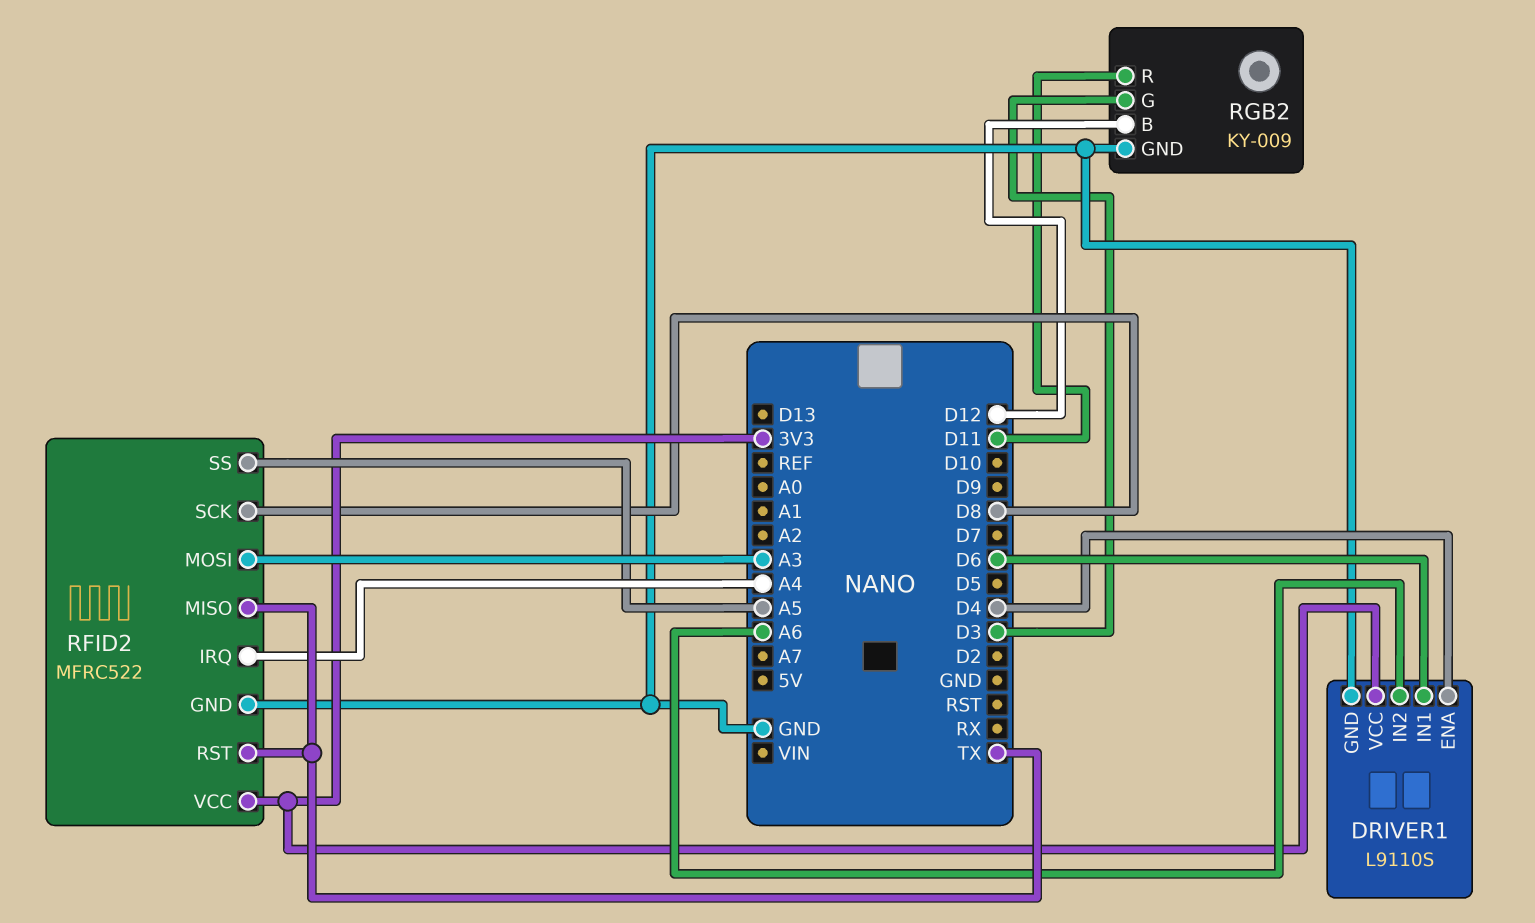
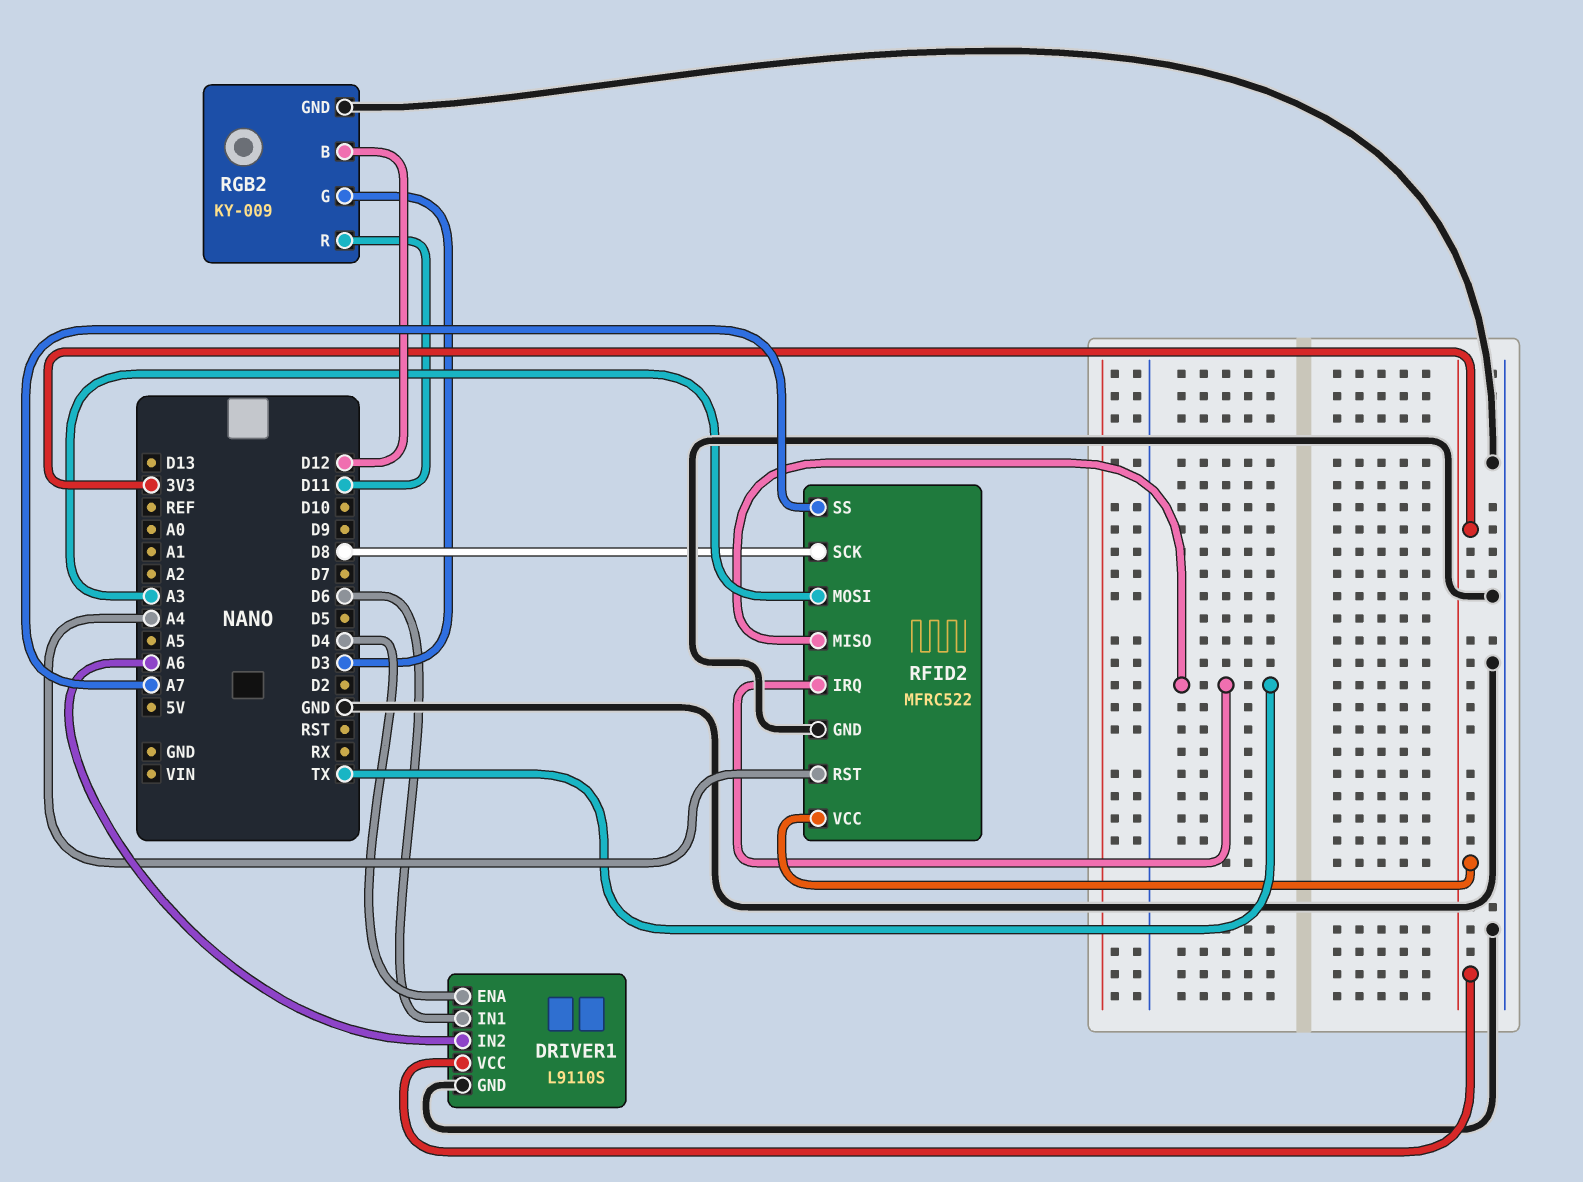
RFID2 pin IRQ: A4 -> TX
RFID2 pin RST: TX -> A4
RFID2 pin SS: A5 -> A7

